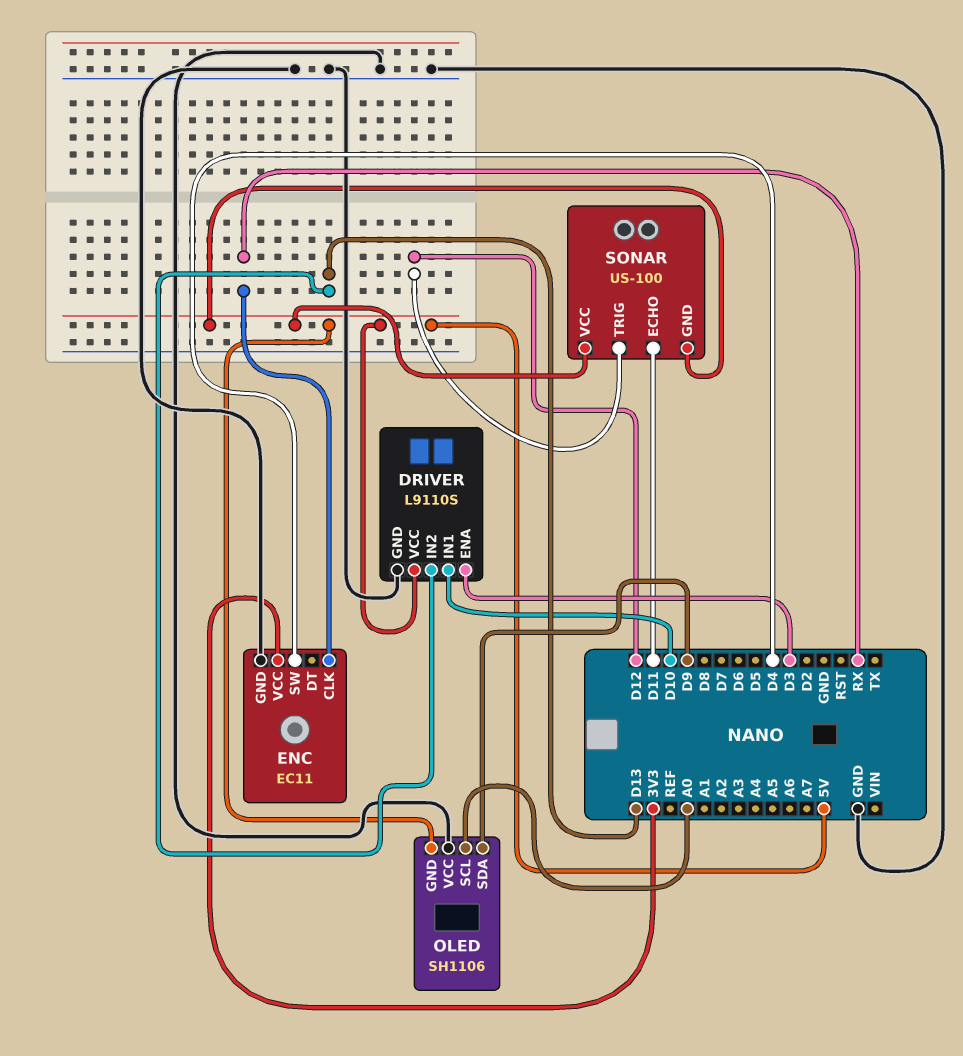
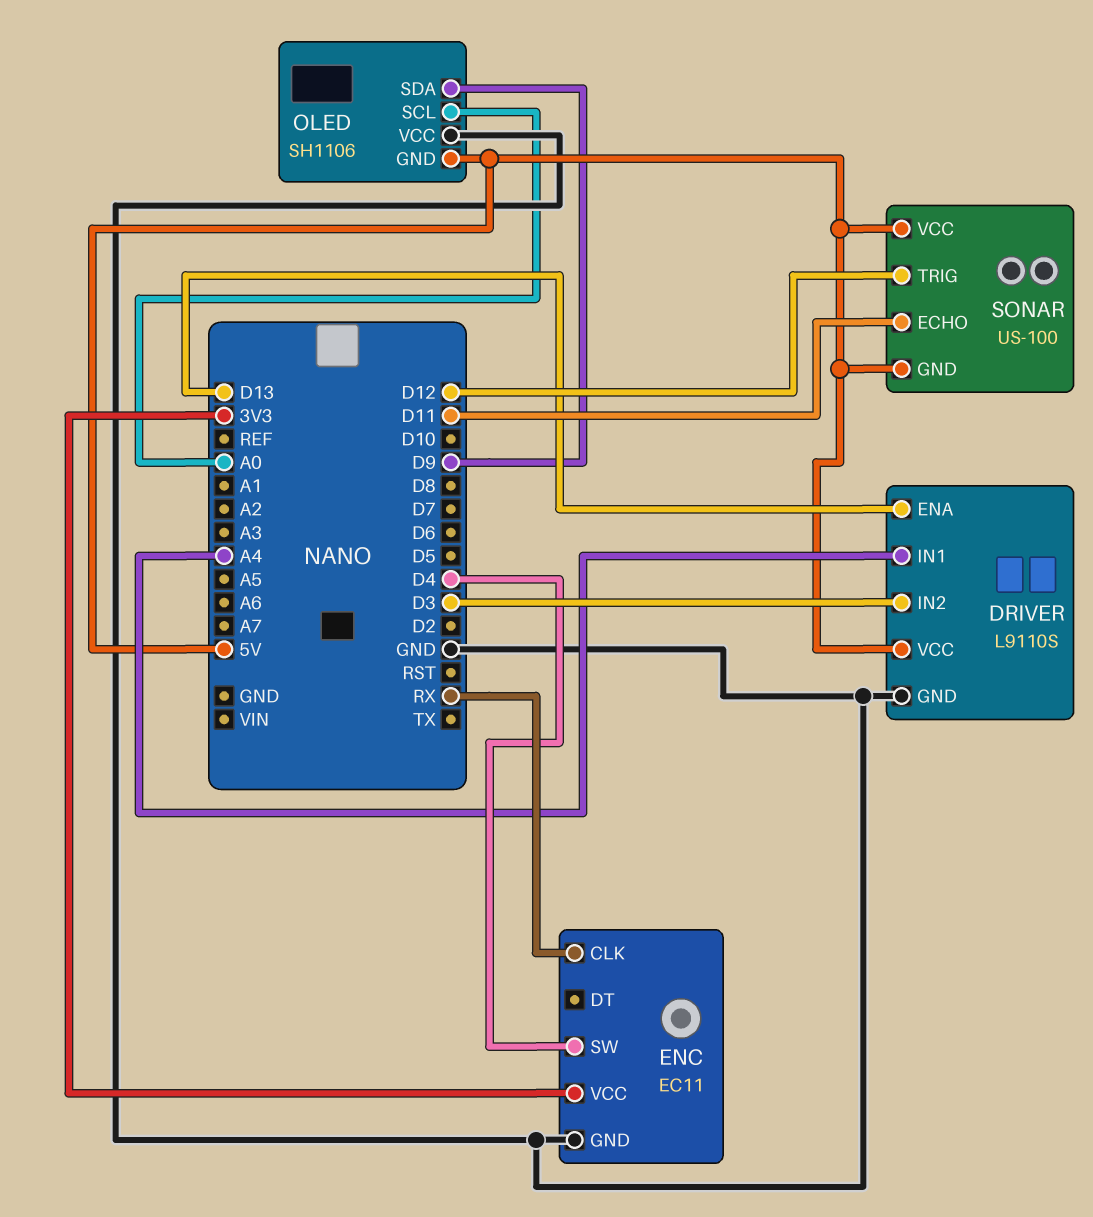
DRIVER pin ENA: D3 -> D13
DRIVER pin IN1: D10 -> A4
DRIVER pin IN2: D13 -> D3

